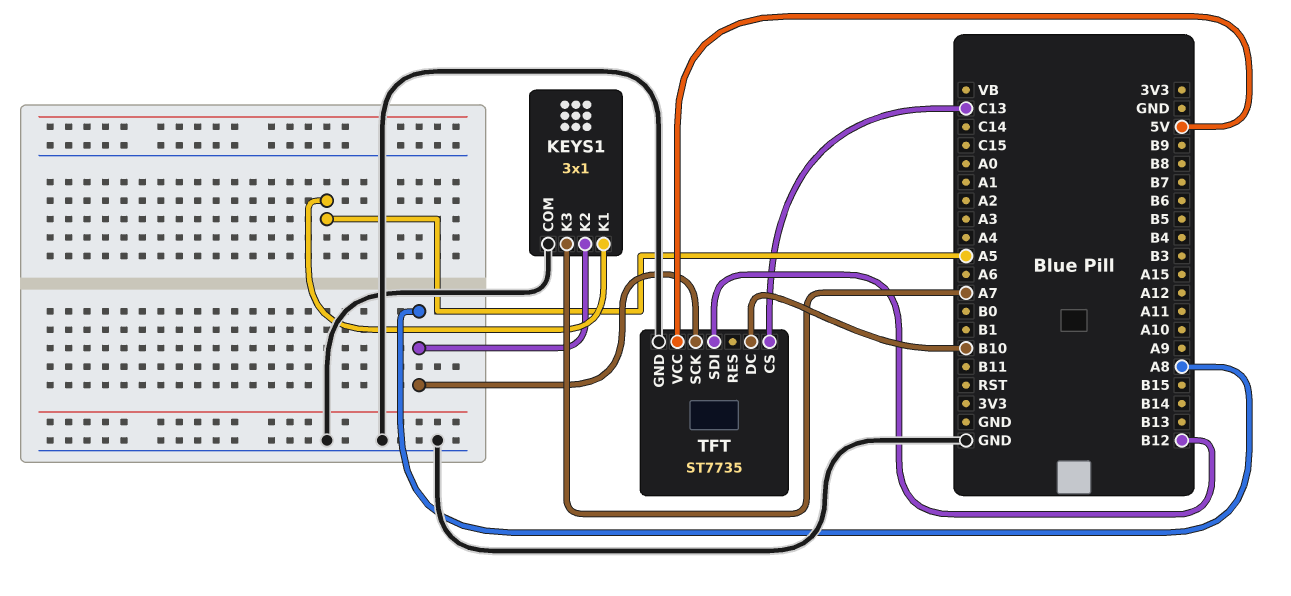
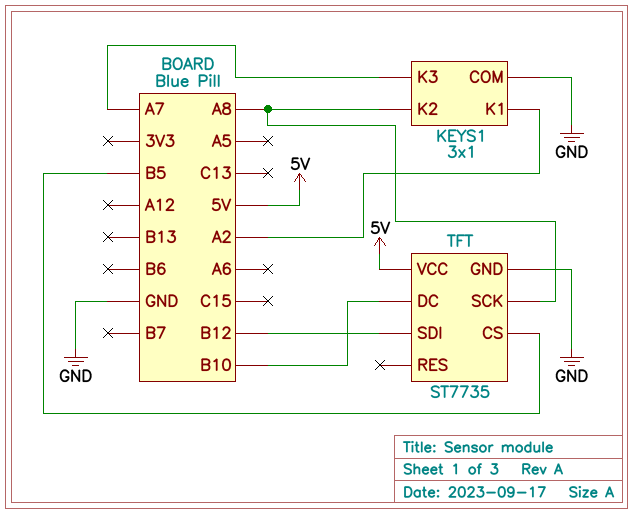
KEYS1 pin K1: A5 -> A2
TFT pin CS: C13 -> B5

